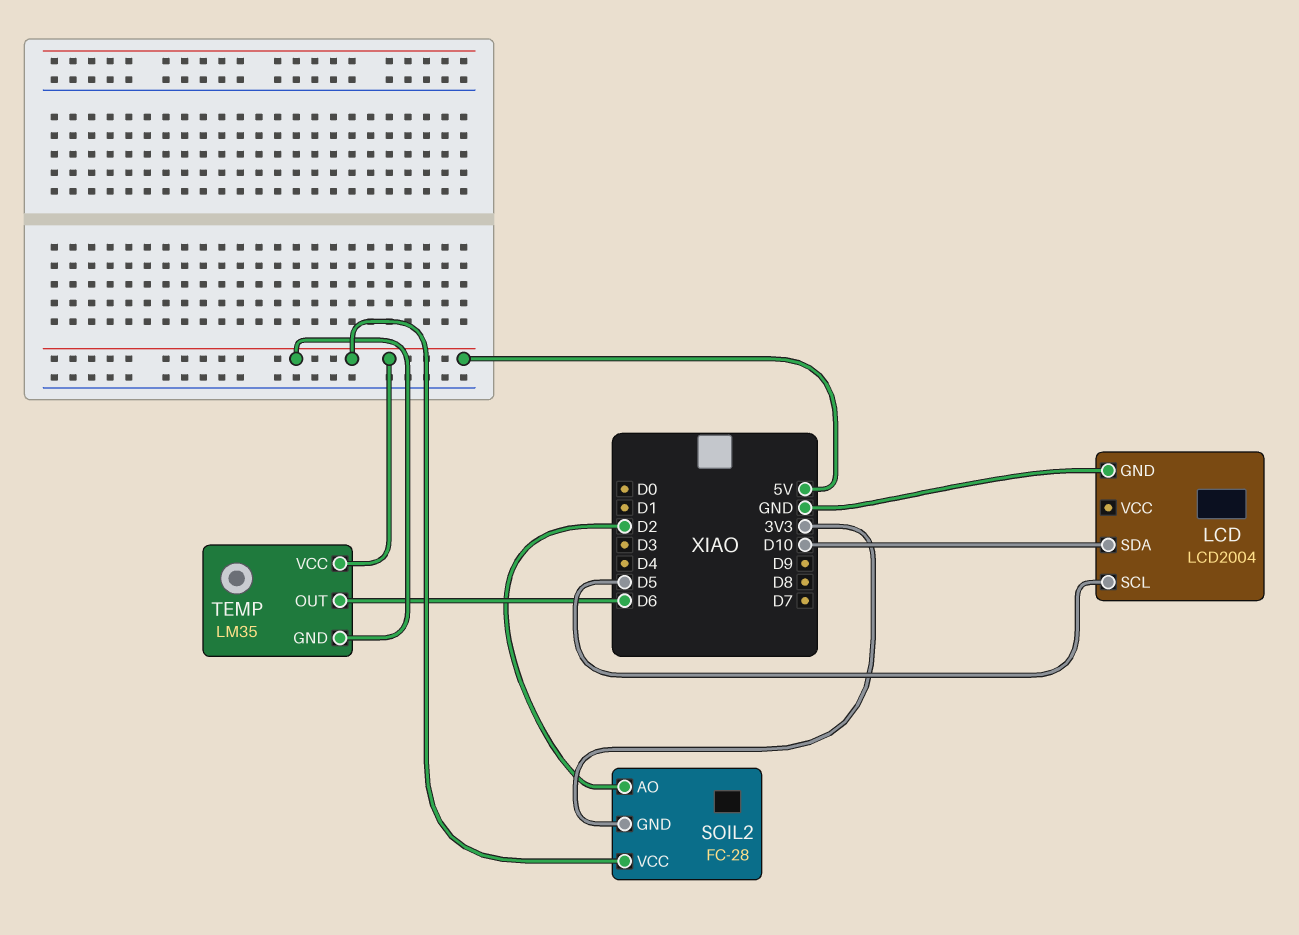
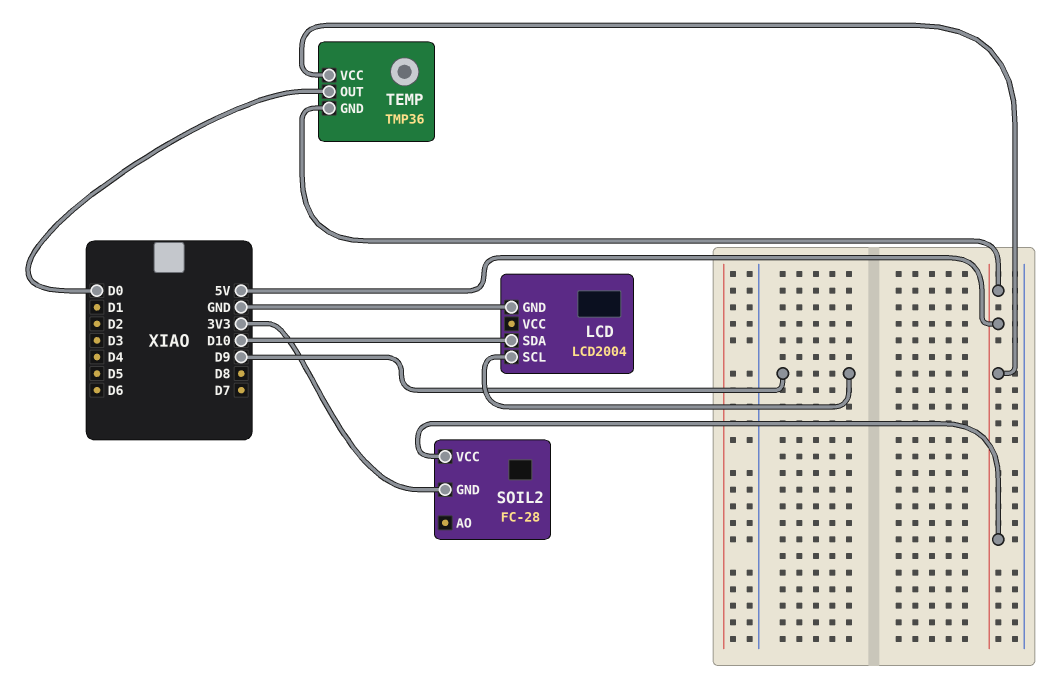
LCD pin SCL: D5 -> D9
SOIL2 pin AO: D2 -> none
TEMP: LM35 -> TMP36
TEMP pin OUT: D6 -> D0

